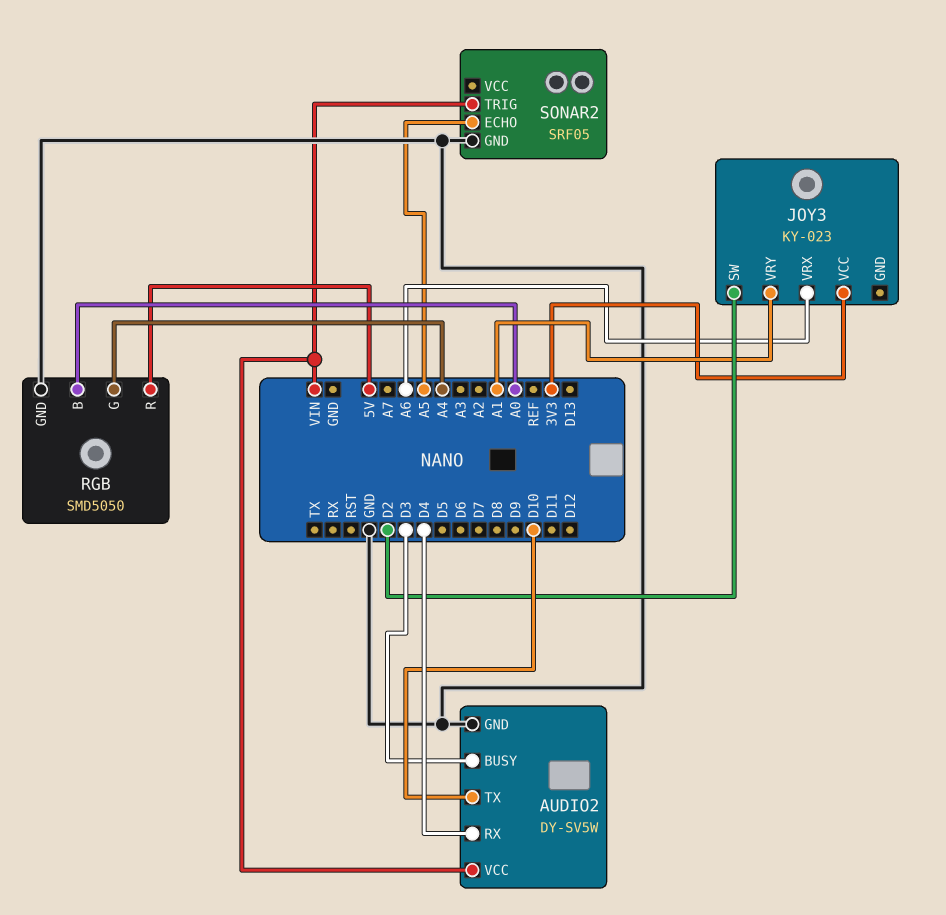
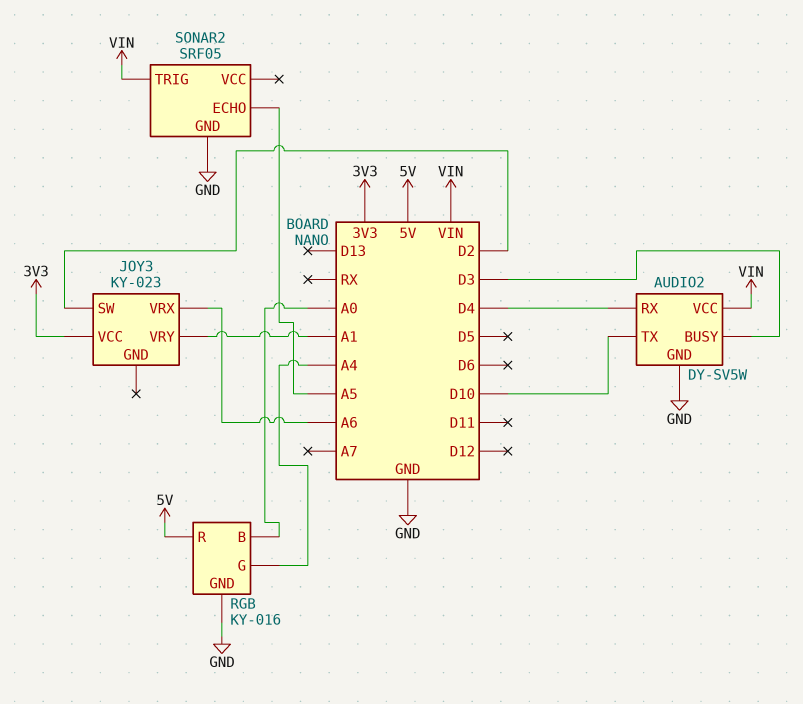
RGB: SMD5050 -> KY-016

